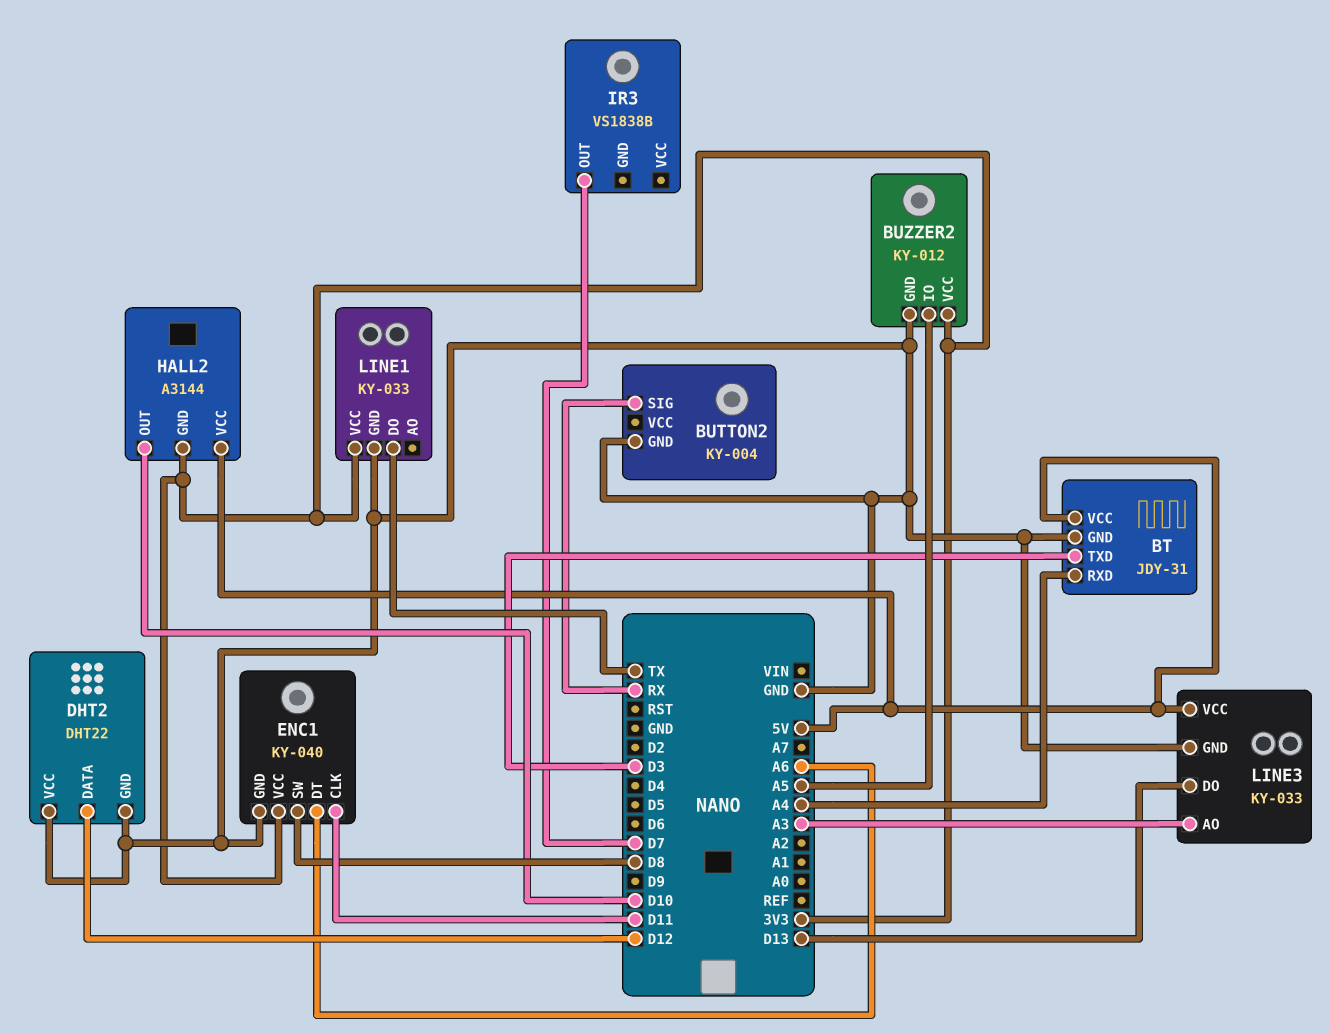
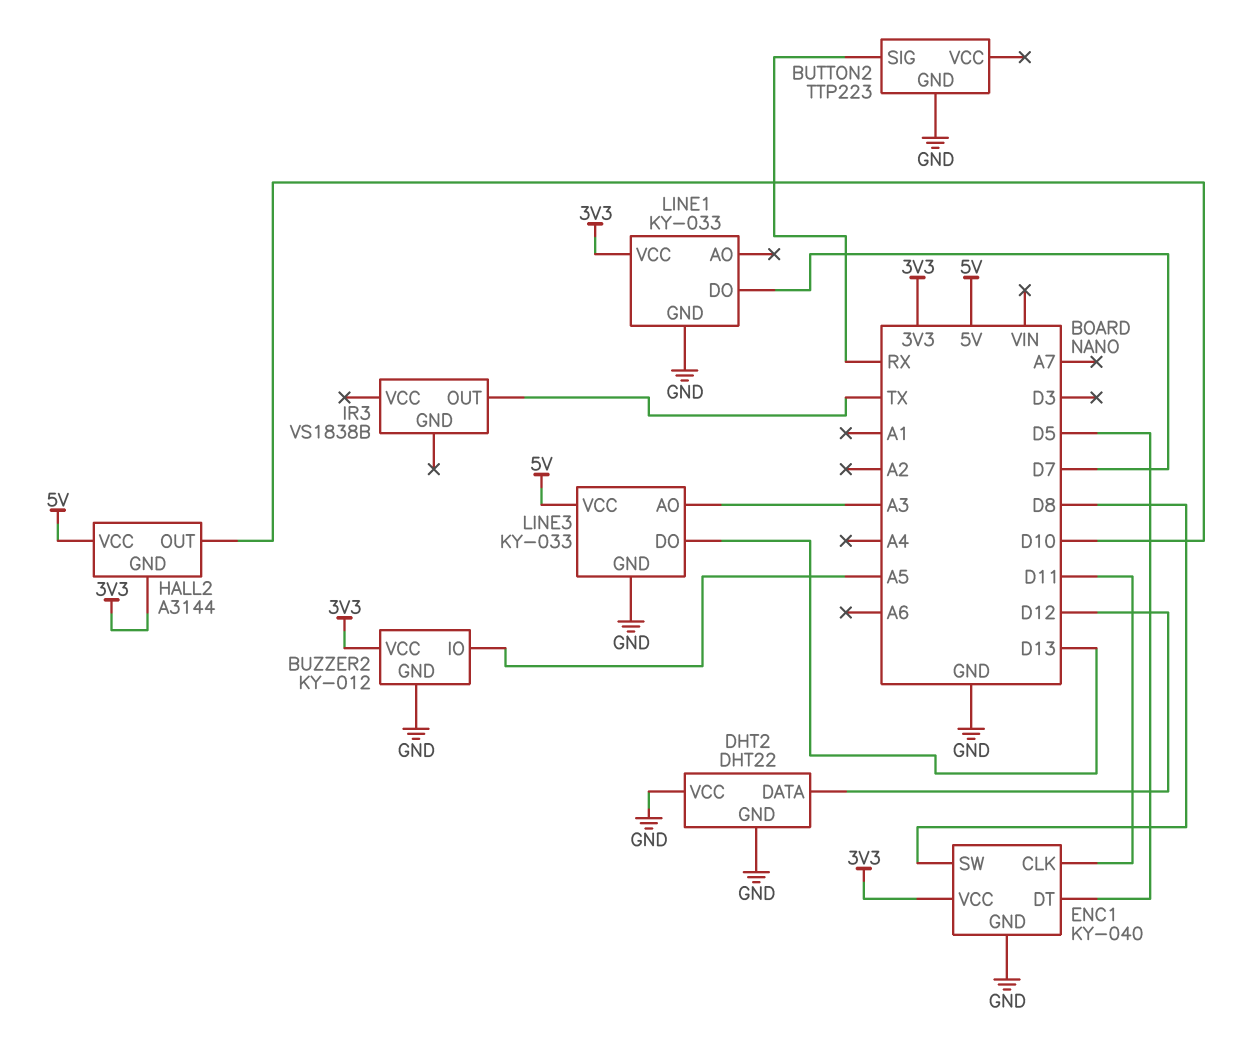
BT: JDY-31 -> none
BT pin GND: GND -> none
BT pin RXD: A4 -> none
BT pin TXD: D3 -> none
BT pin VCC: 5V -> none
BUTTON2: KY-004 -> TTP223
ENC1 pin DT: A6 -> D5
IR3 pin OUT: D7 -> TX
LINE1 pin DO: TX -> D7

